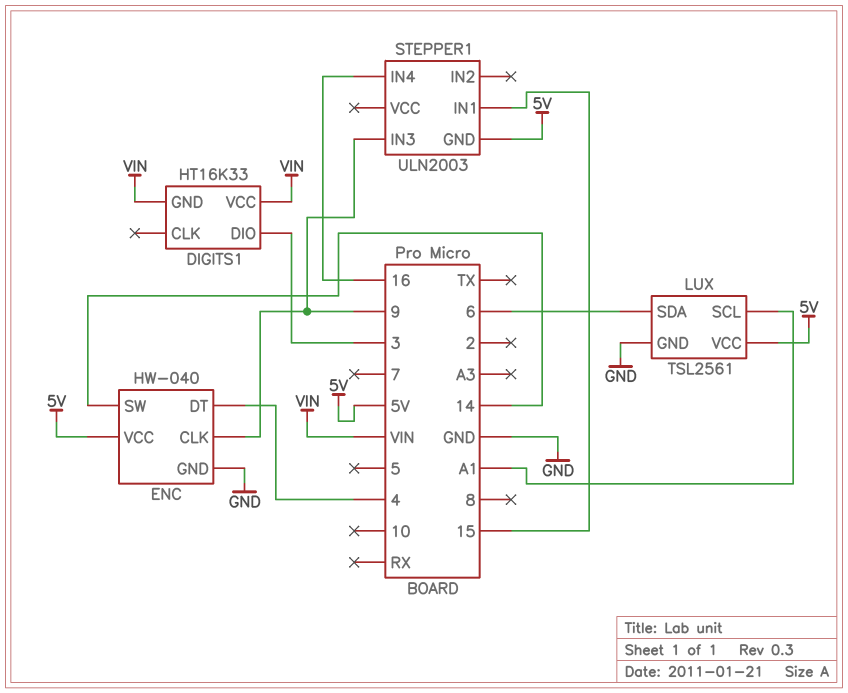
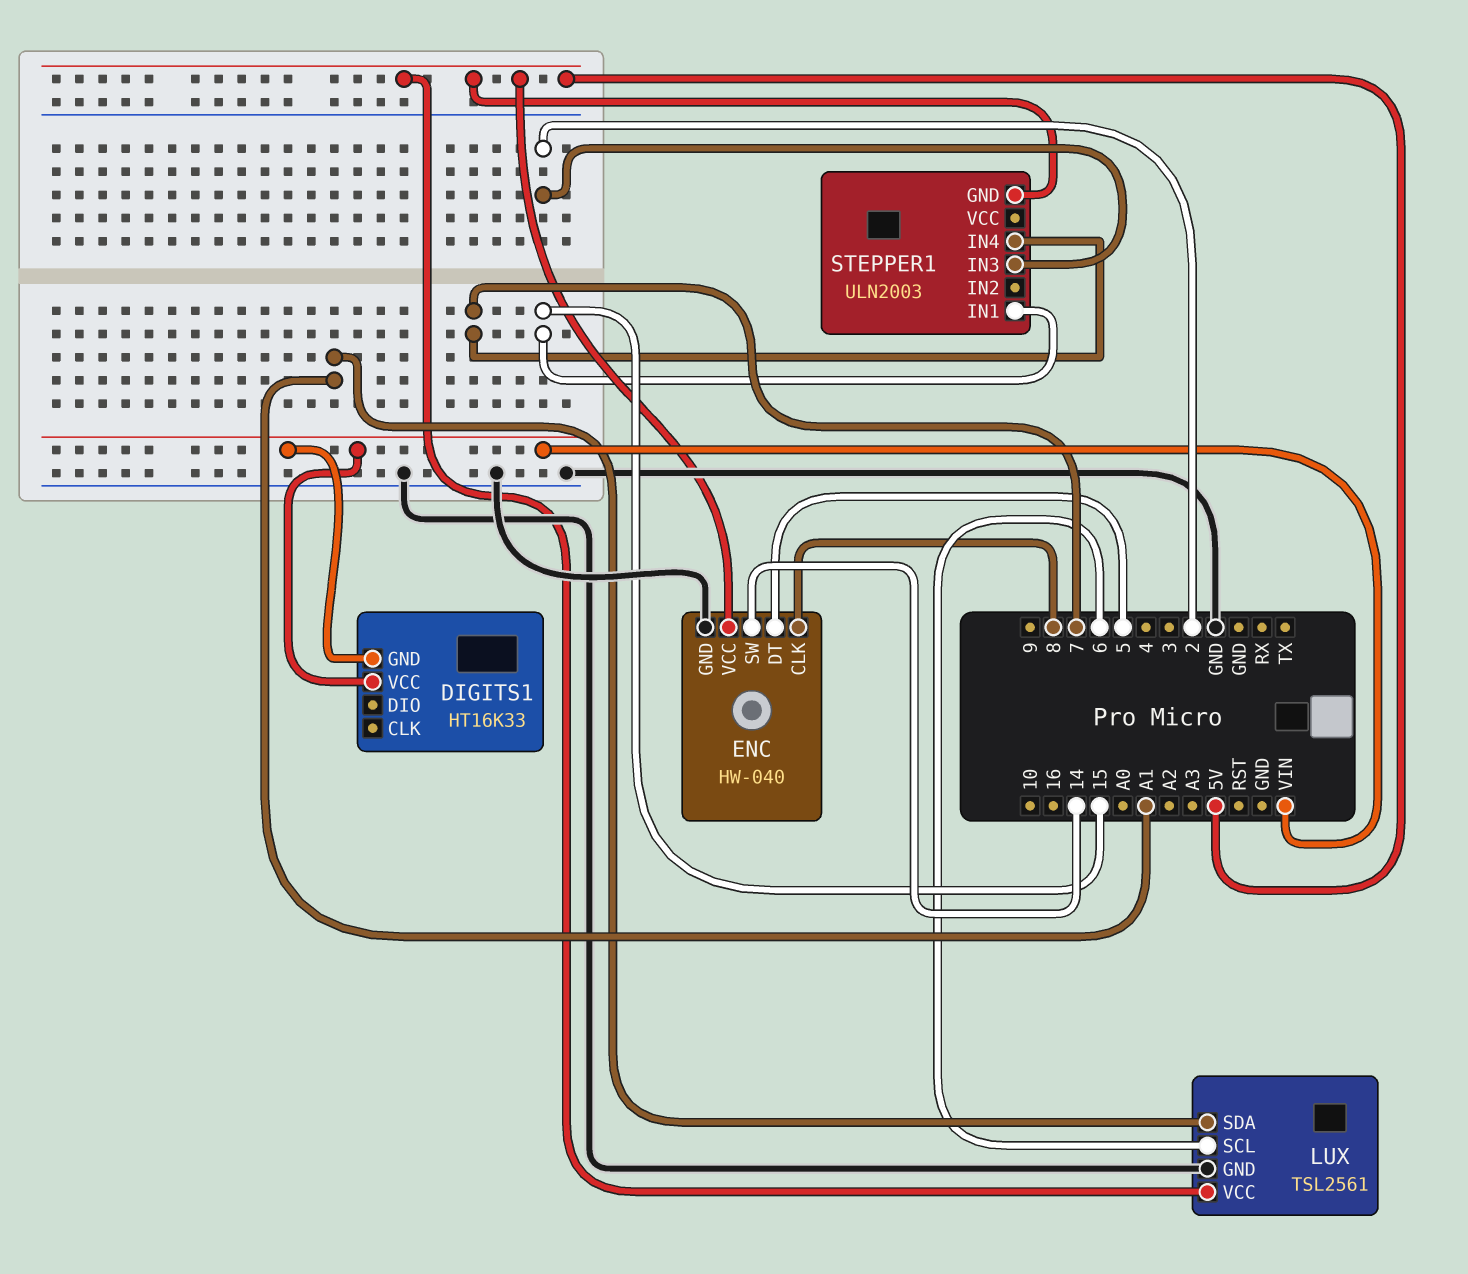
DIGITS1 pin DIO: 3 -> none
ENC pin CLK: 9 -> 8
ENC pin DT: 4 -> 5
LUX pin SCL: A1 -> 6
LUX pin SDA: 6 -> A1
STEPPER1 pin IN3: 9 -> 2
STEPPER1 pin IN4: 16 -> 7

